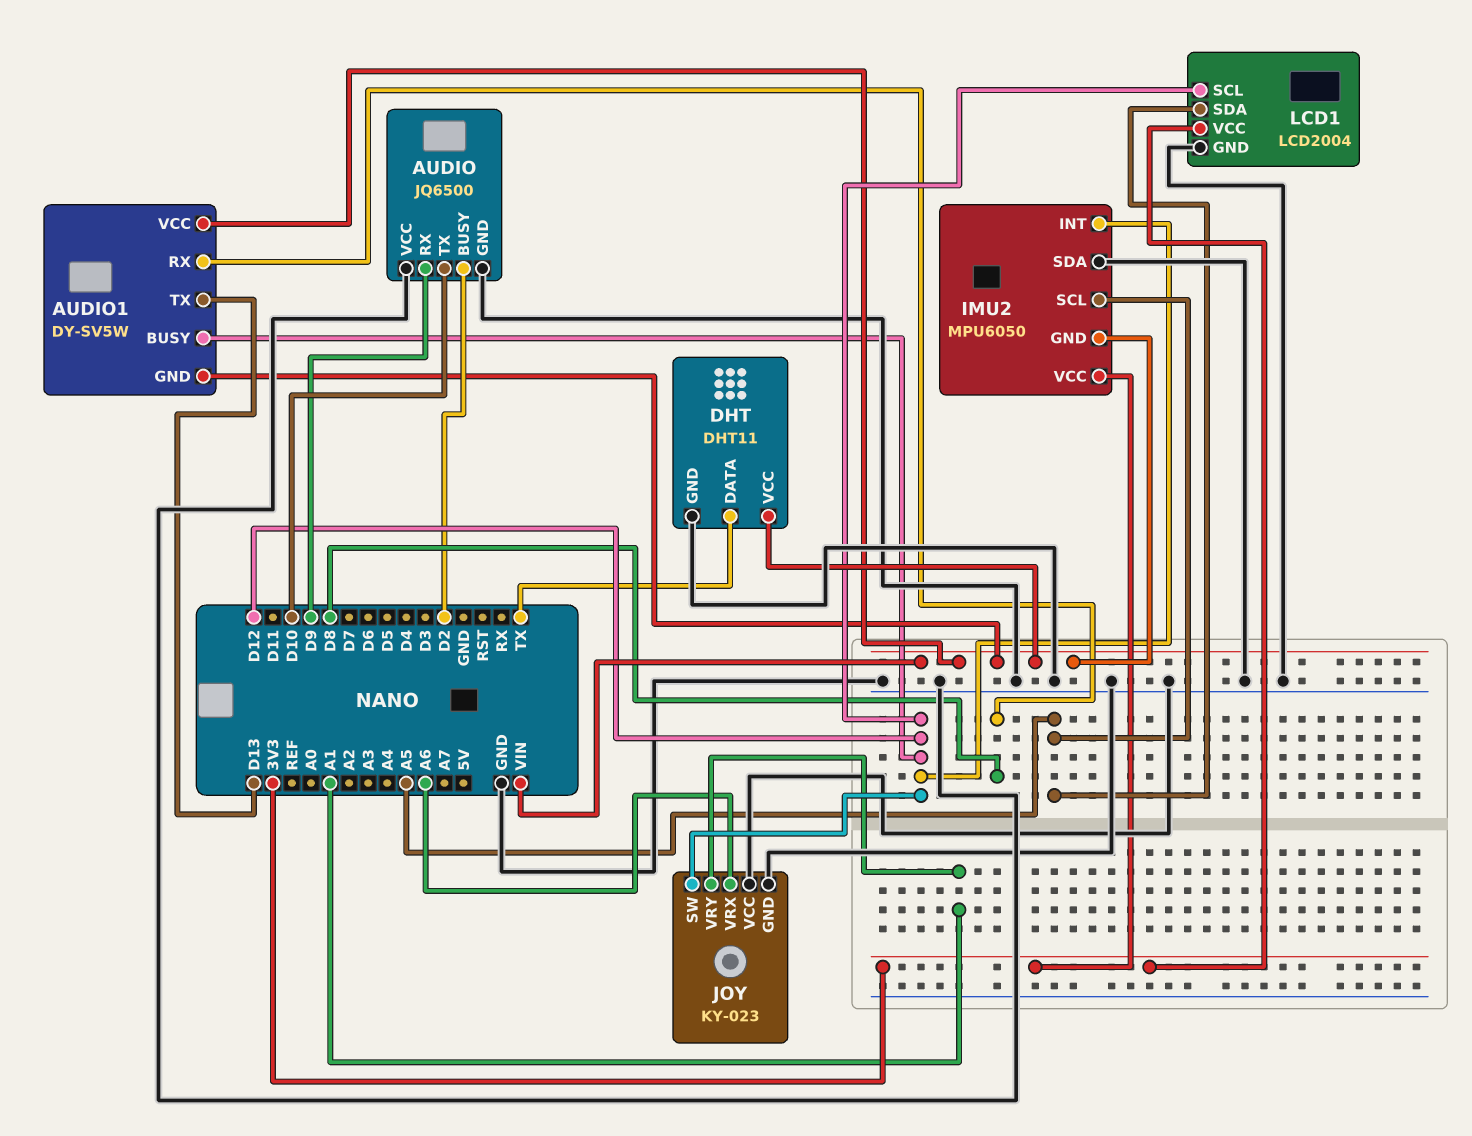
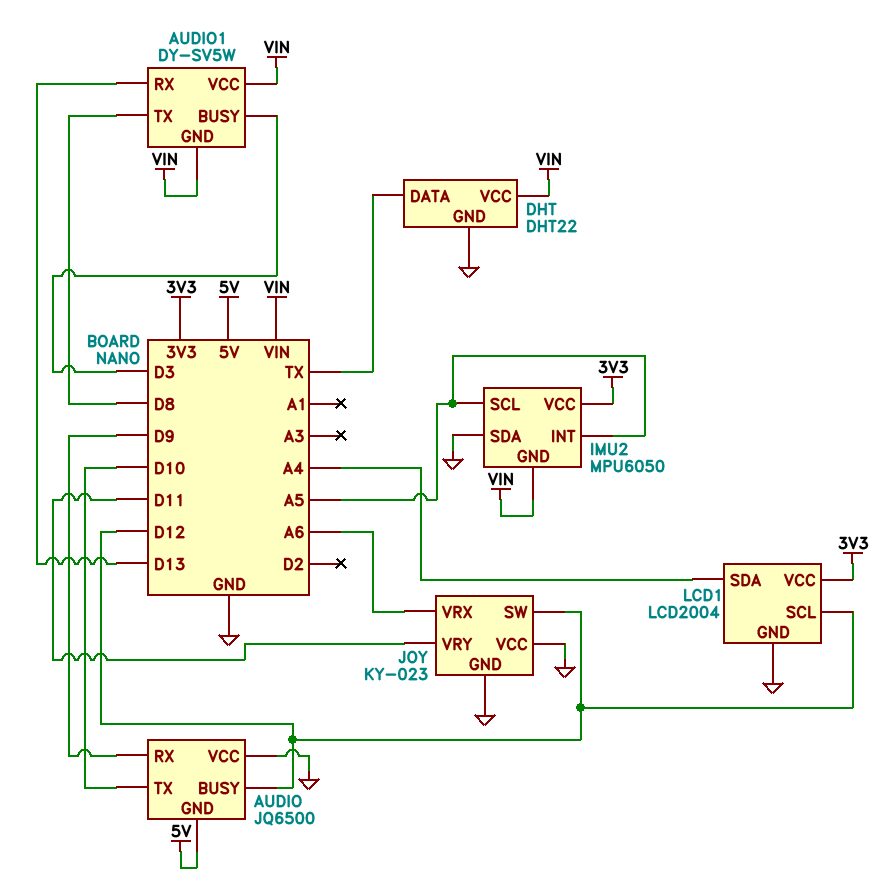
AUDIO pin BUSY: D2 -> D12
AUDIO pin GND: GND -> 5V
AUDIO1 pin BUSY: D12 -> D3
AUDIO1 pin RX: D8 -> D13
AUDIO1 pin TX: D13 -> D8
DHT: DHT11 -> DHT22
IMU2 pin INT: D12 -> A5
JOY pin VRY: A1 -> D11
LCD1 pin SDA: A5 -> A4

